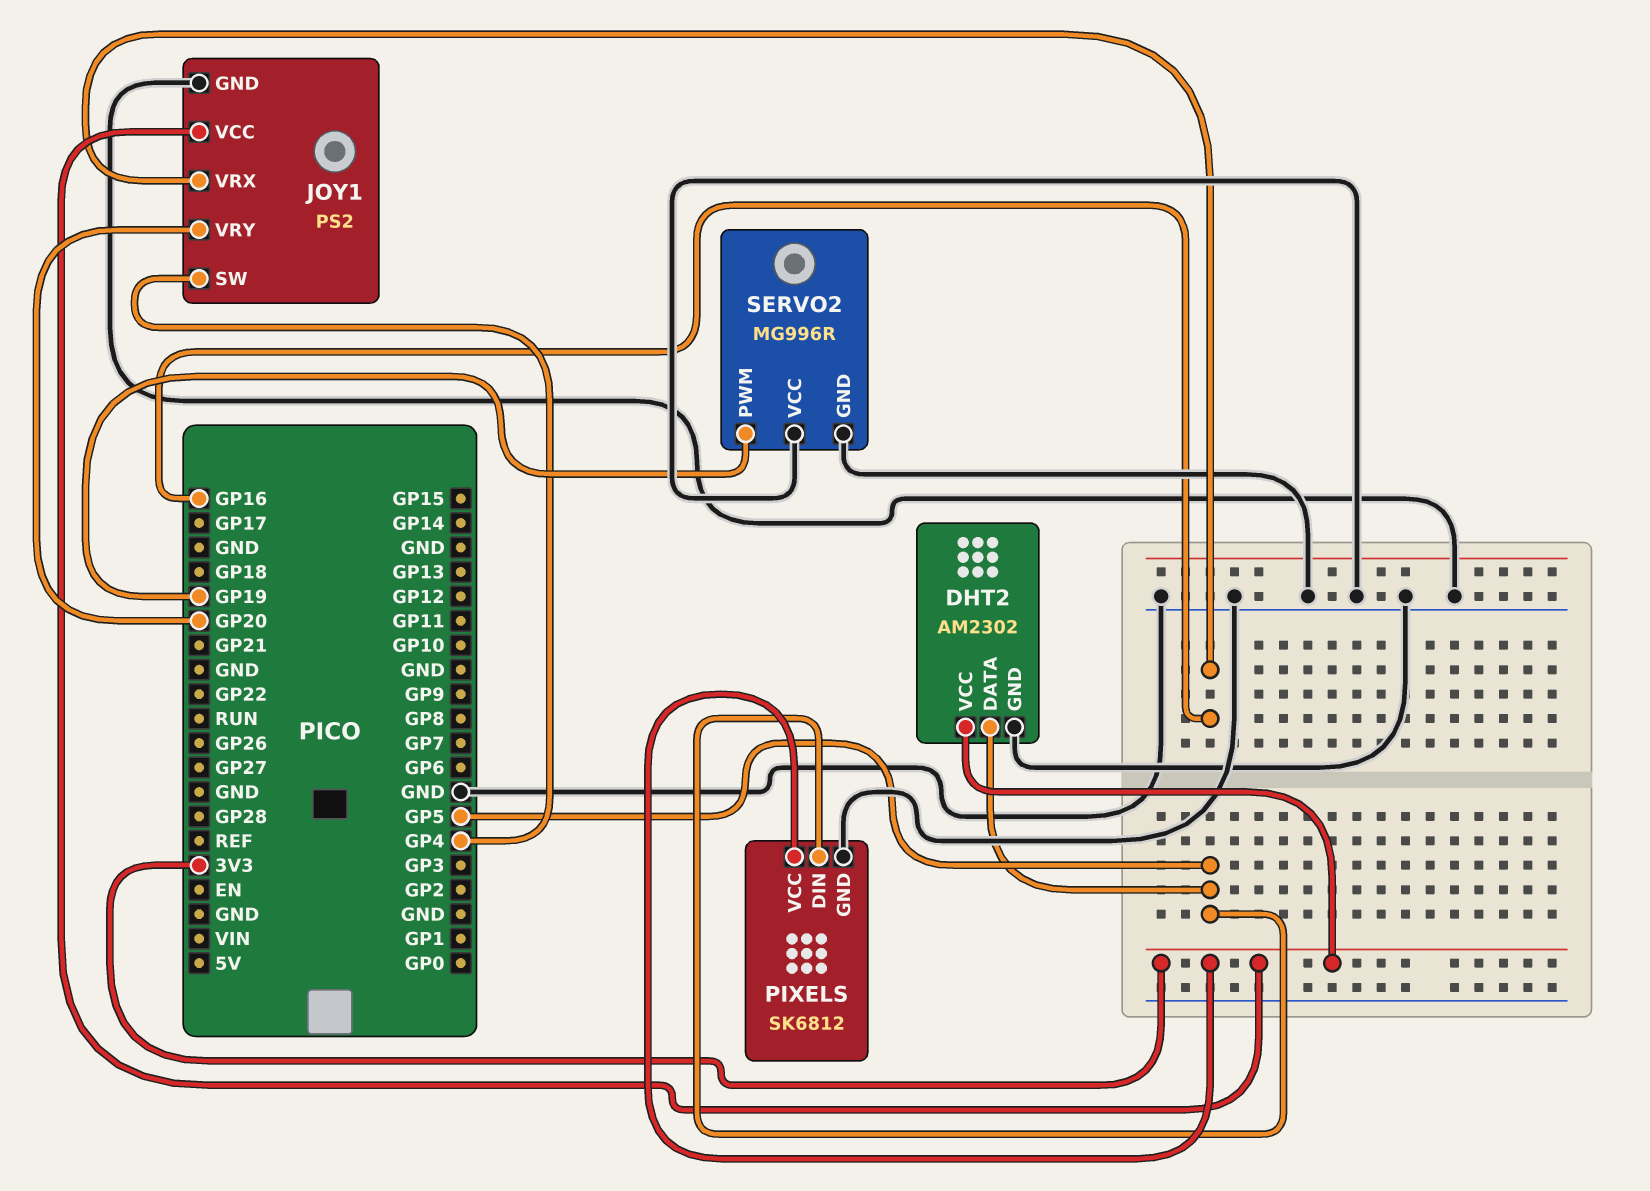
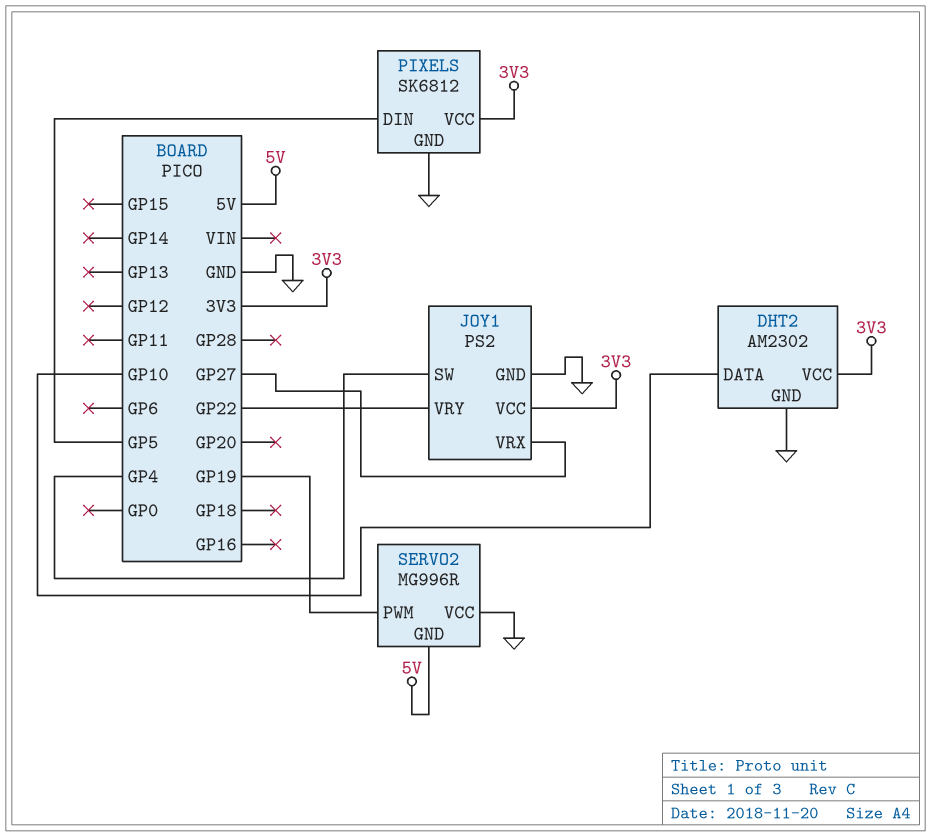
DHT2 pin DATA: GP5 -> GP10
JOY1 pin VRX: GP16 -> GP27
JOY1 pin VRY: GP20 -> GP22
SERVO2 pin GND: GND -> 5V

